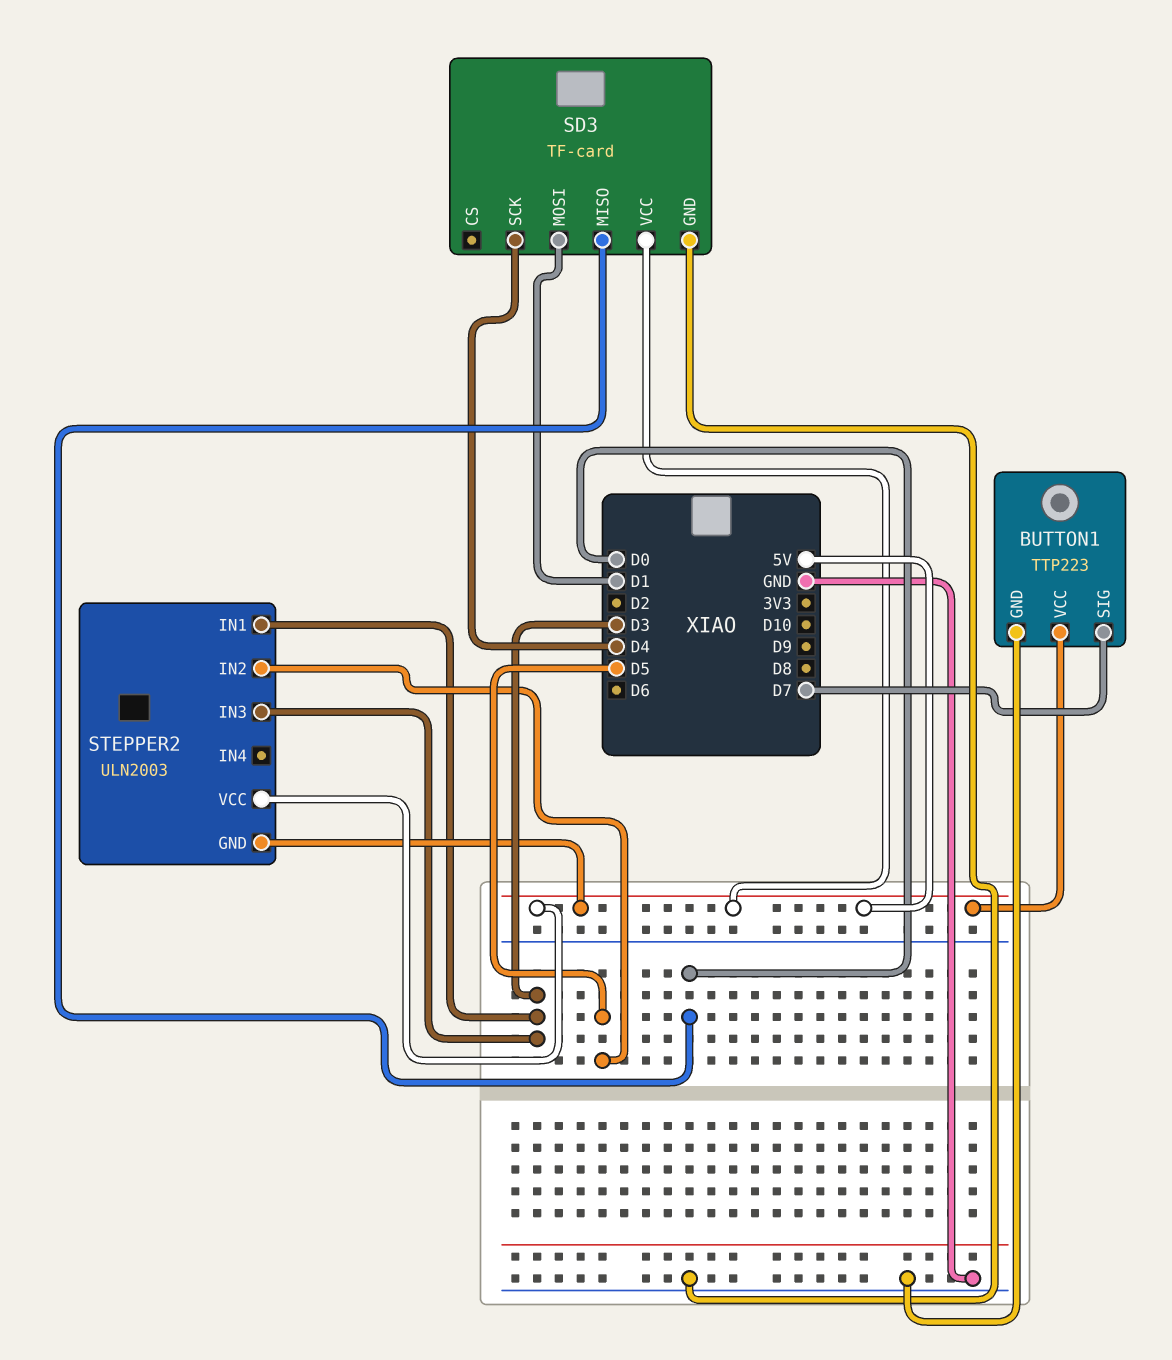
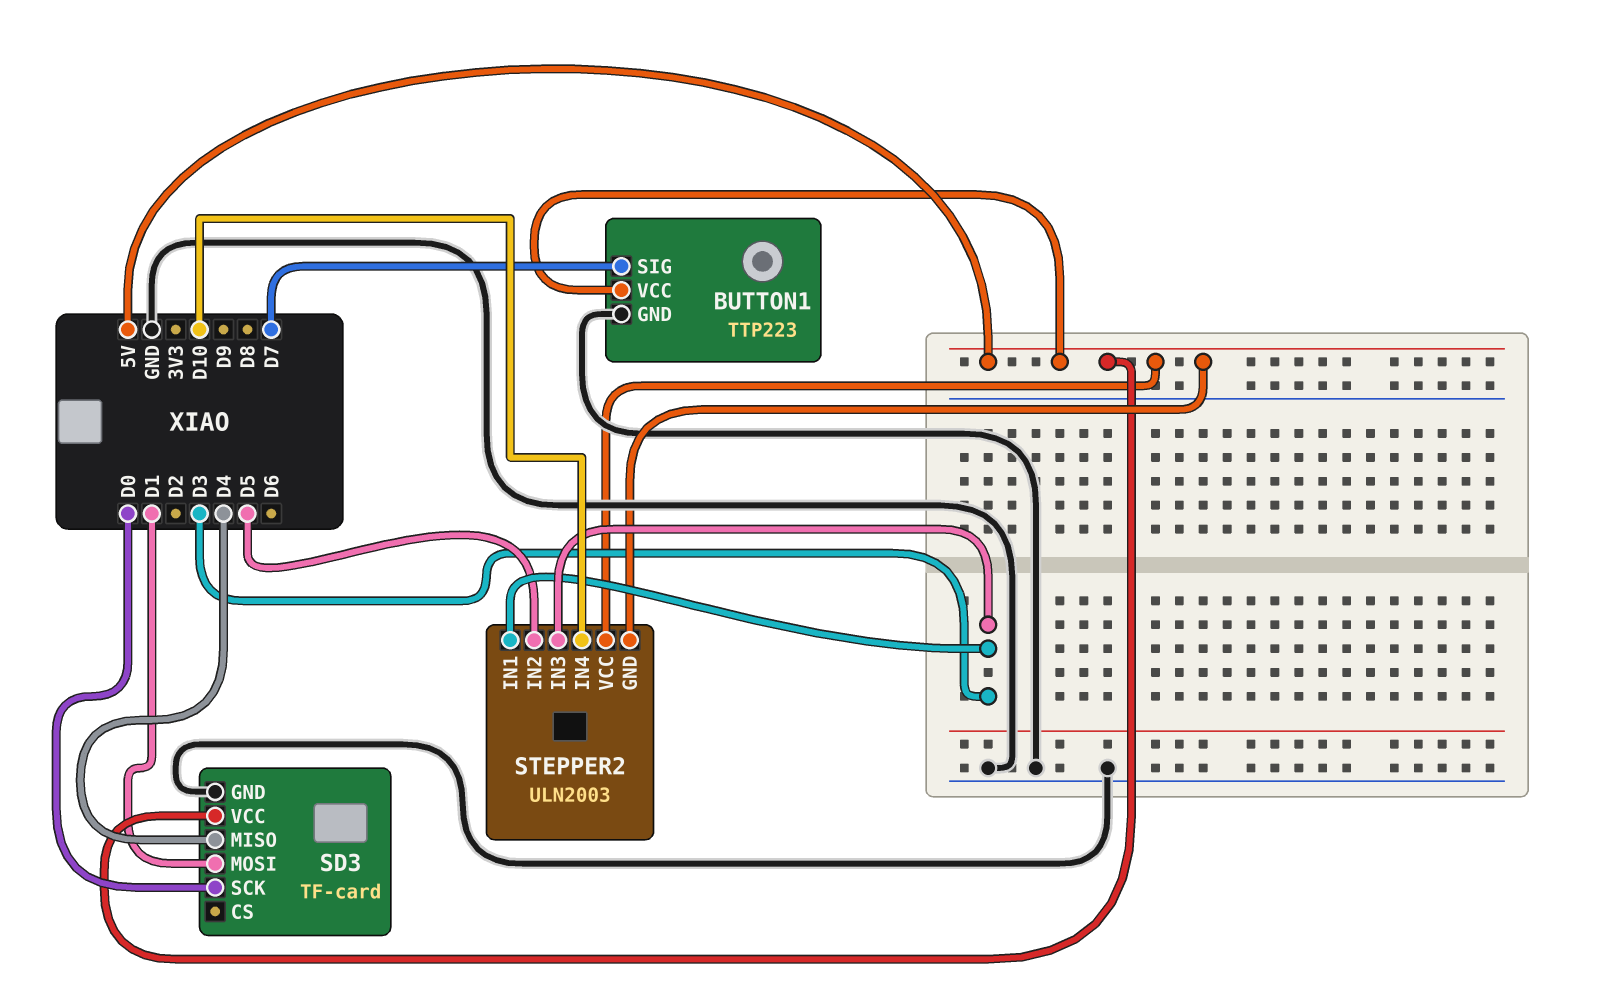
SD3 pin MISO: D0 -> D4
SD3 pin SCK: D4 -> D0
STEPPER2 pin IN4: none -> D10

